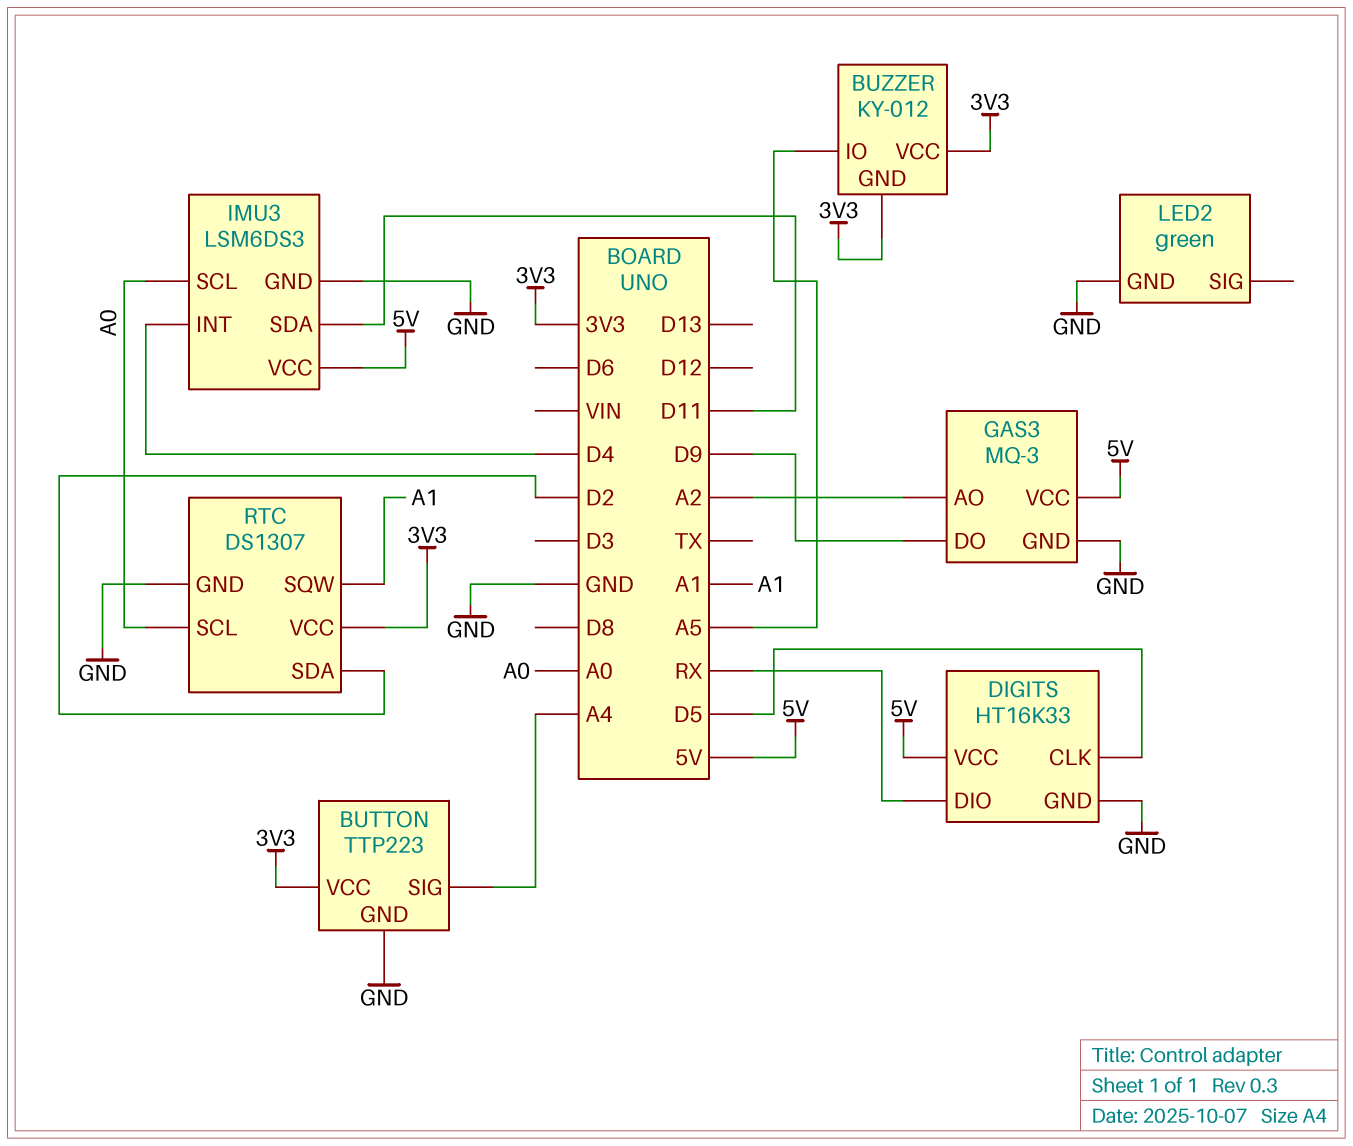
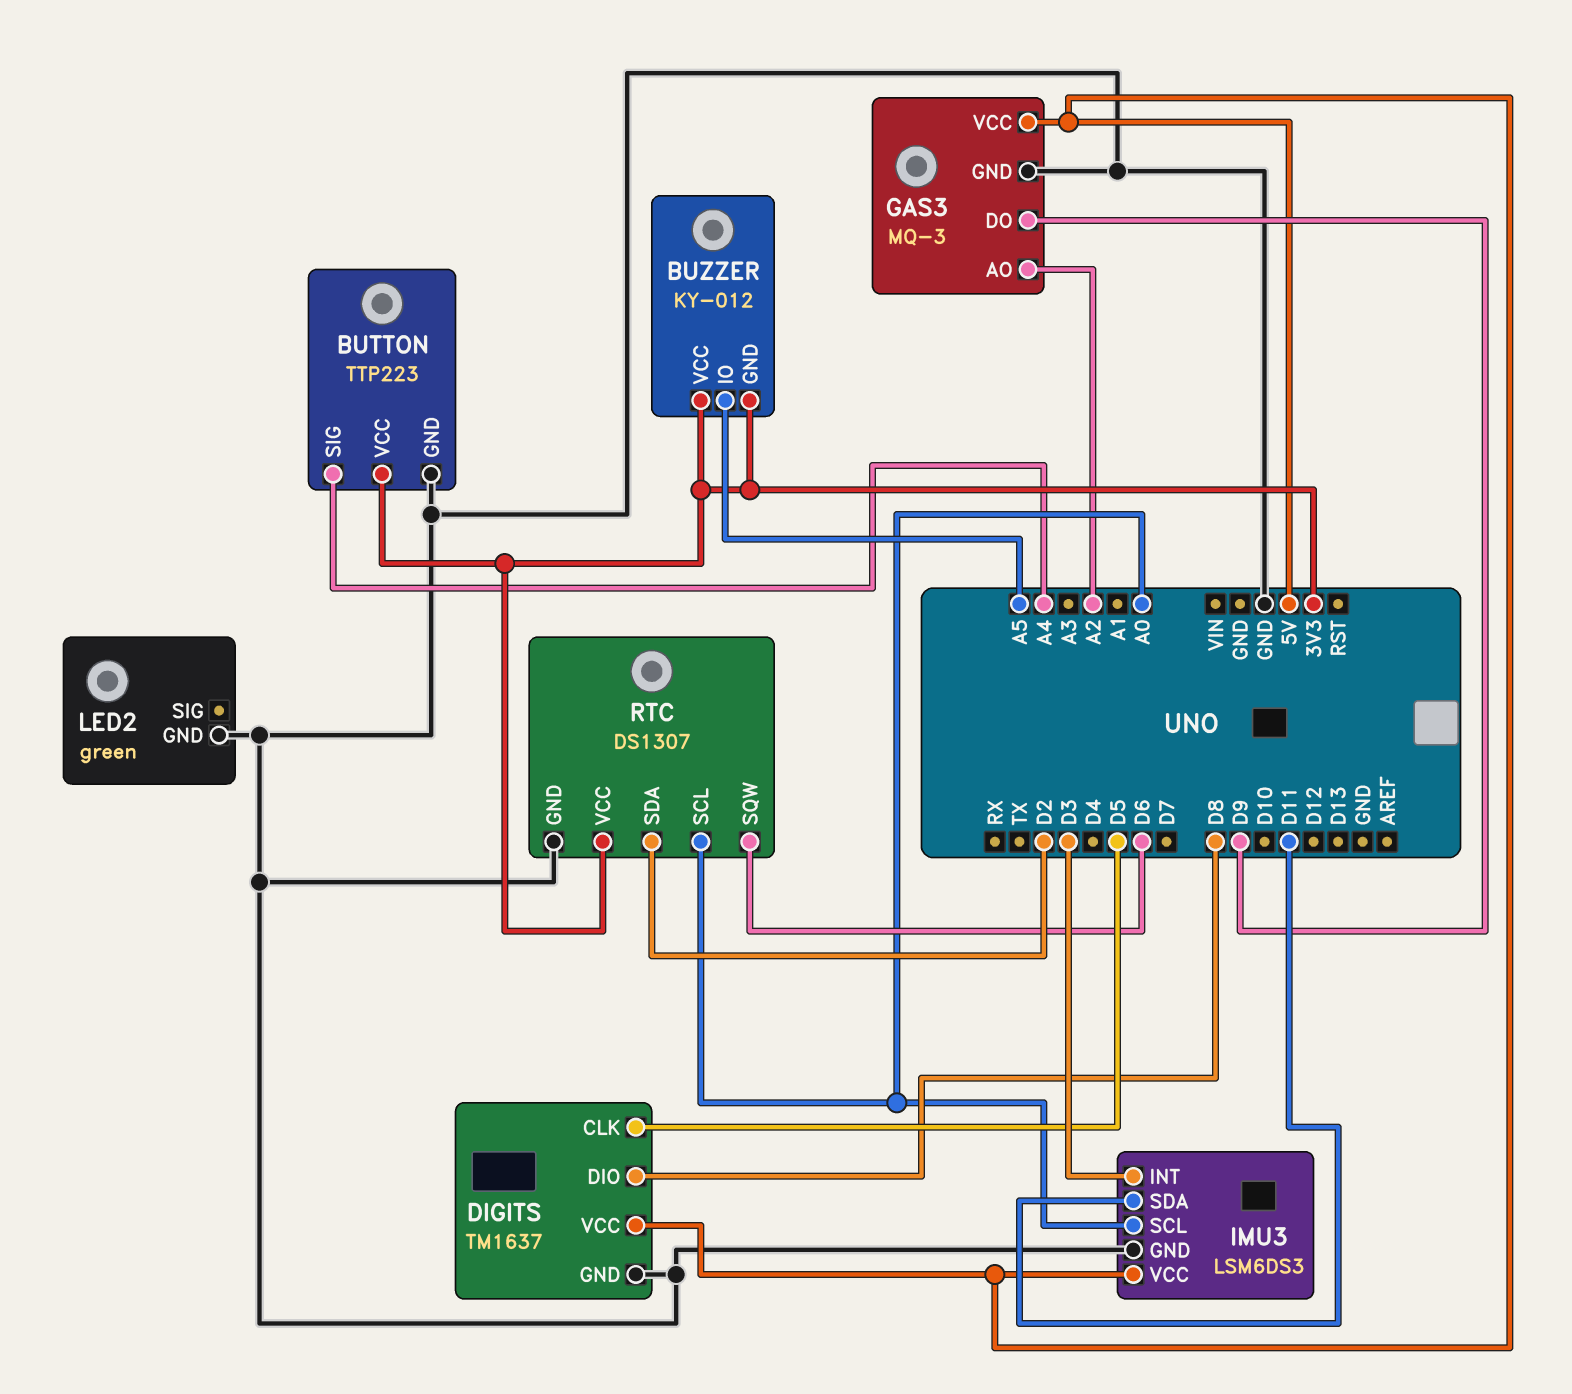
DIGITS: HT16K33 -> TM1637
DIGITS pin DIO: RX -> D8
IMU3 pin INT: D4 -> D3
RTC pin SQW: A1 -> D6

